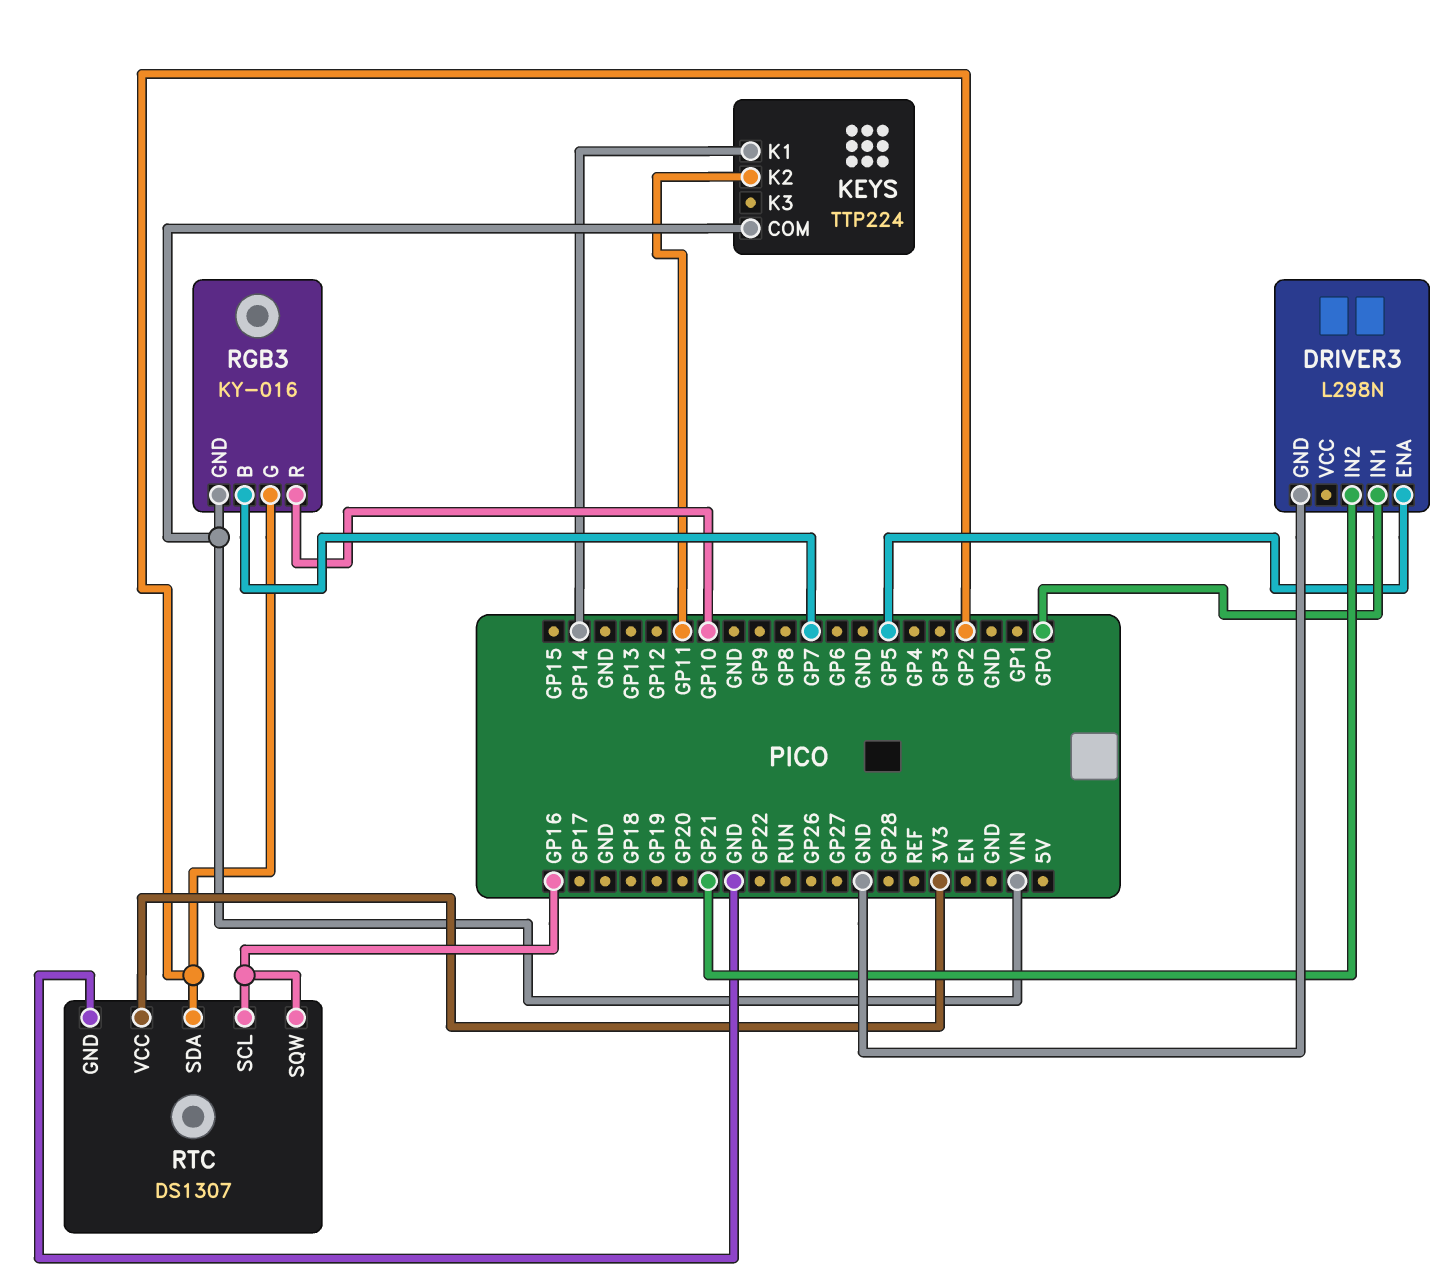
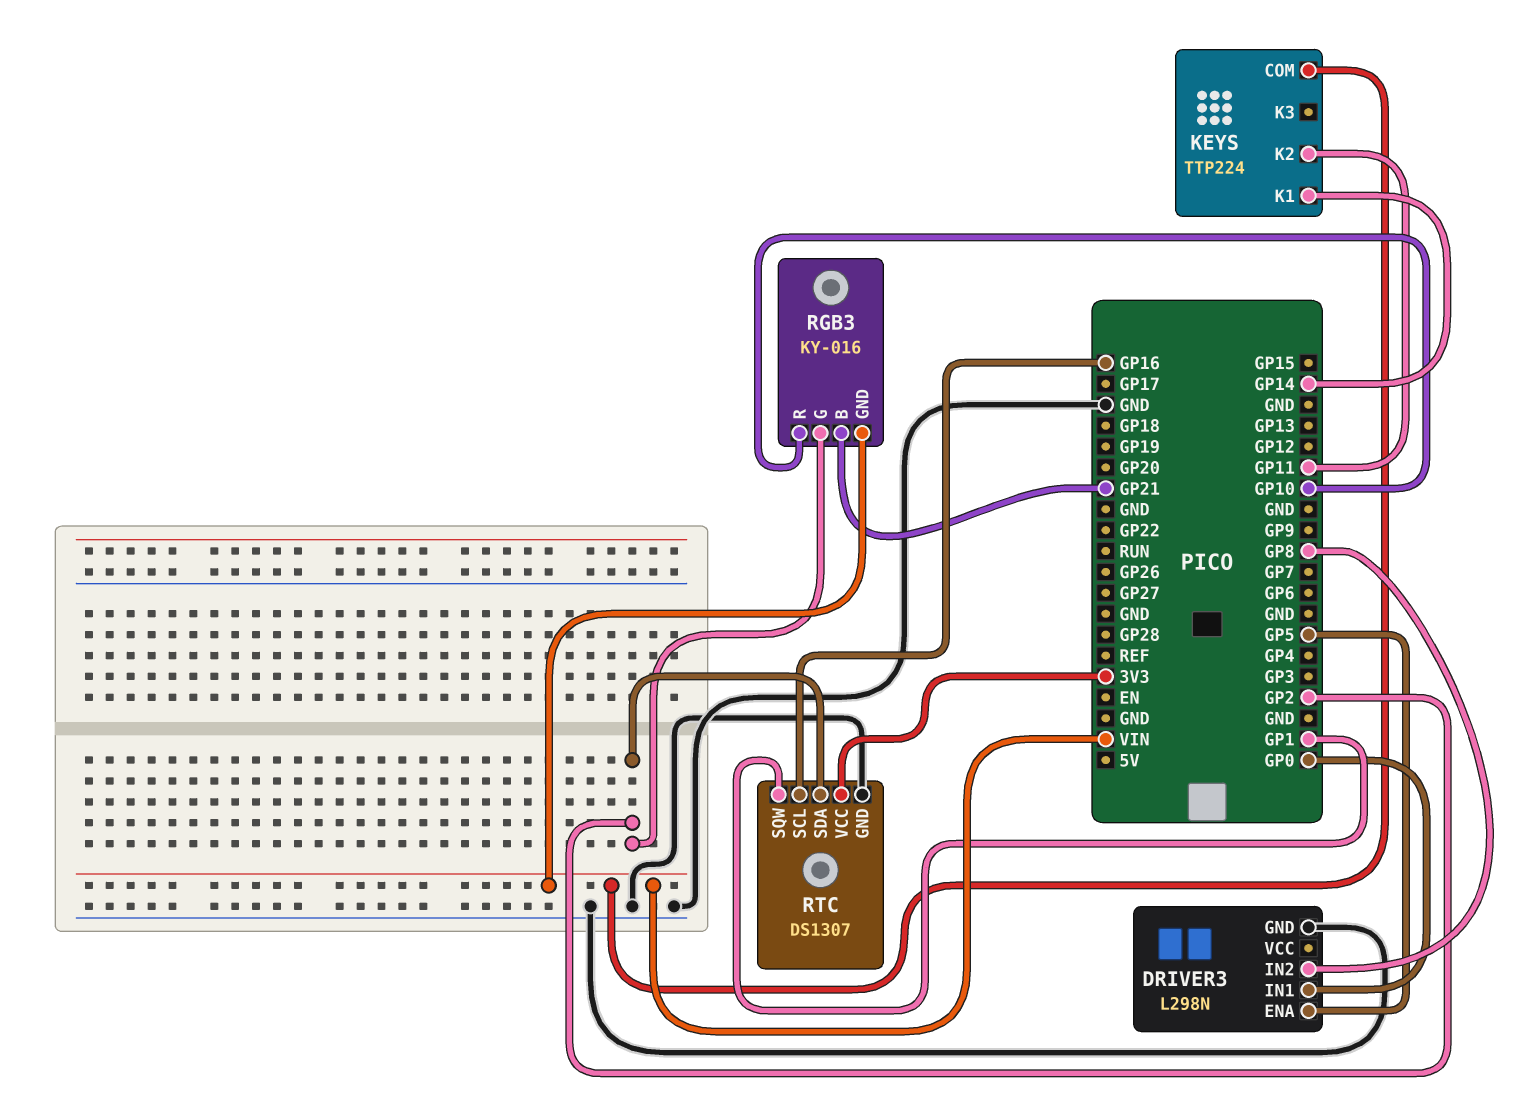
DRIVER3 pin IN2: GP21 -> GP8
RGB3 pin B: GP7 -> GP21
RTC pin SQW: GP16 -> GP1

